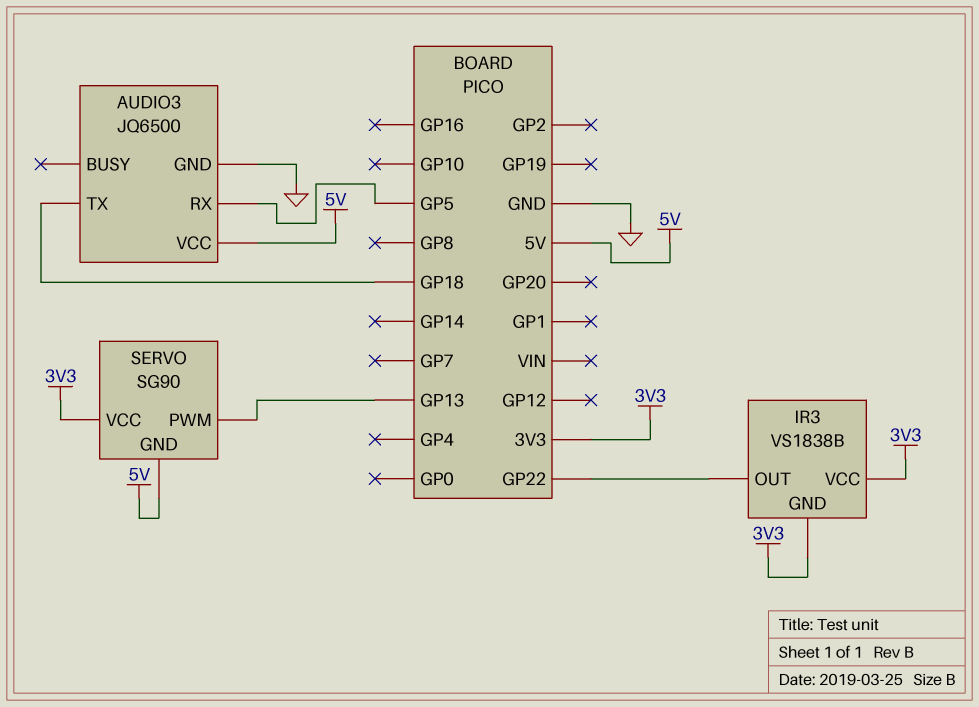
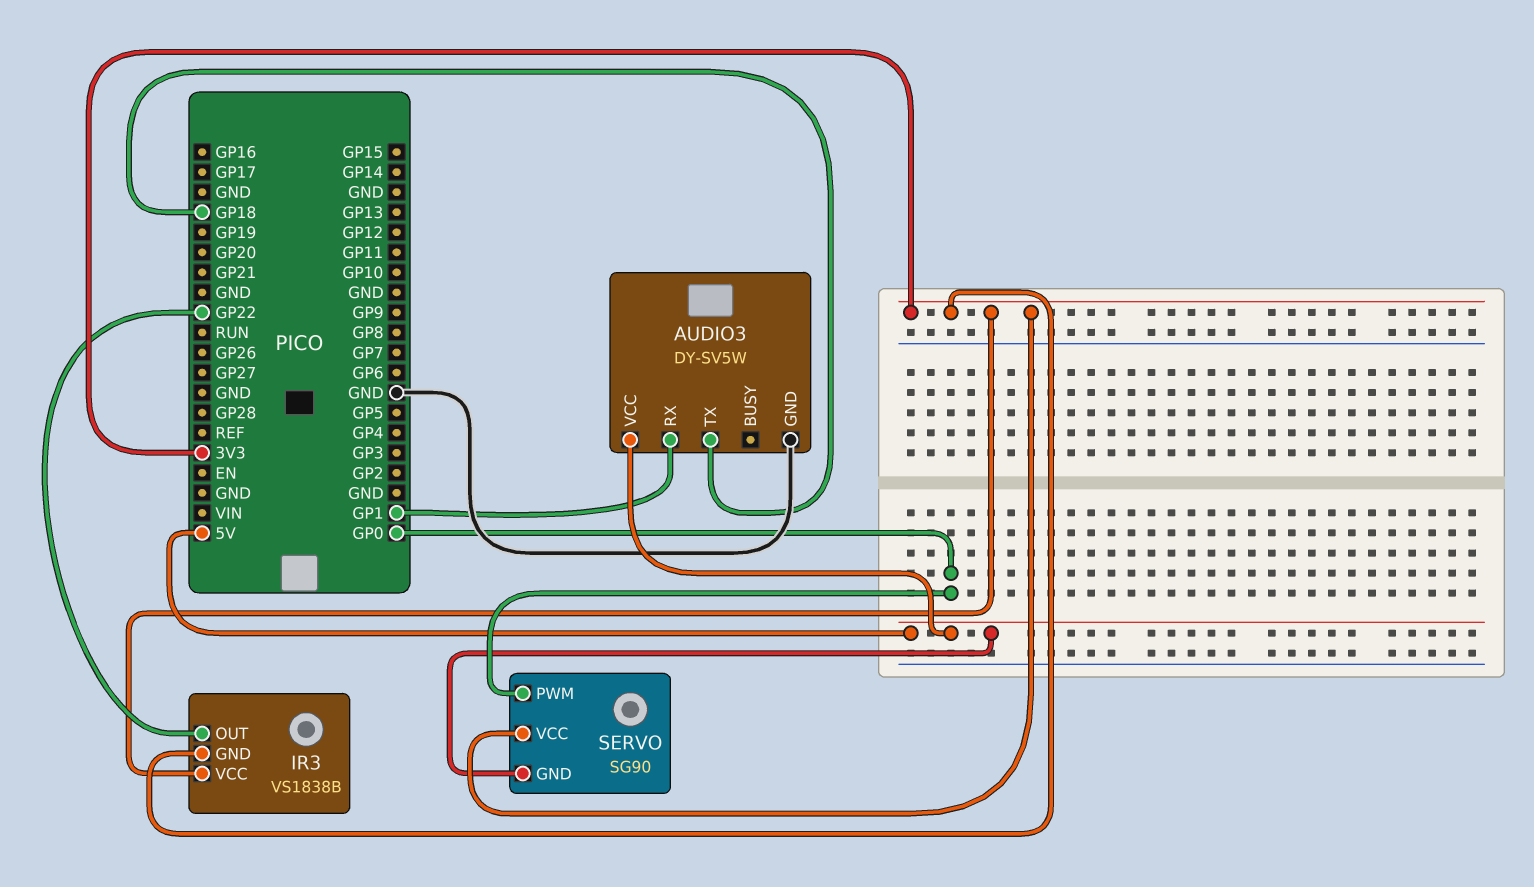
AUDIO3: JQ6500 -> DY-SV5W
AUDIO3 pin RX: GP5 -> GP1
SERVO pin PWM: GP13 -> GP0

